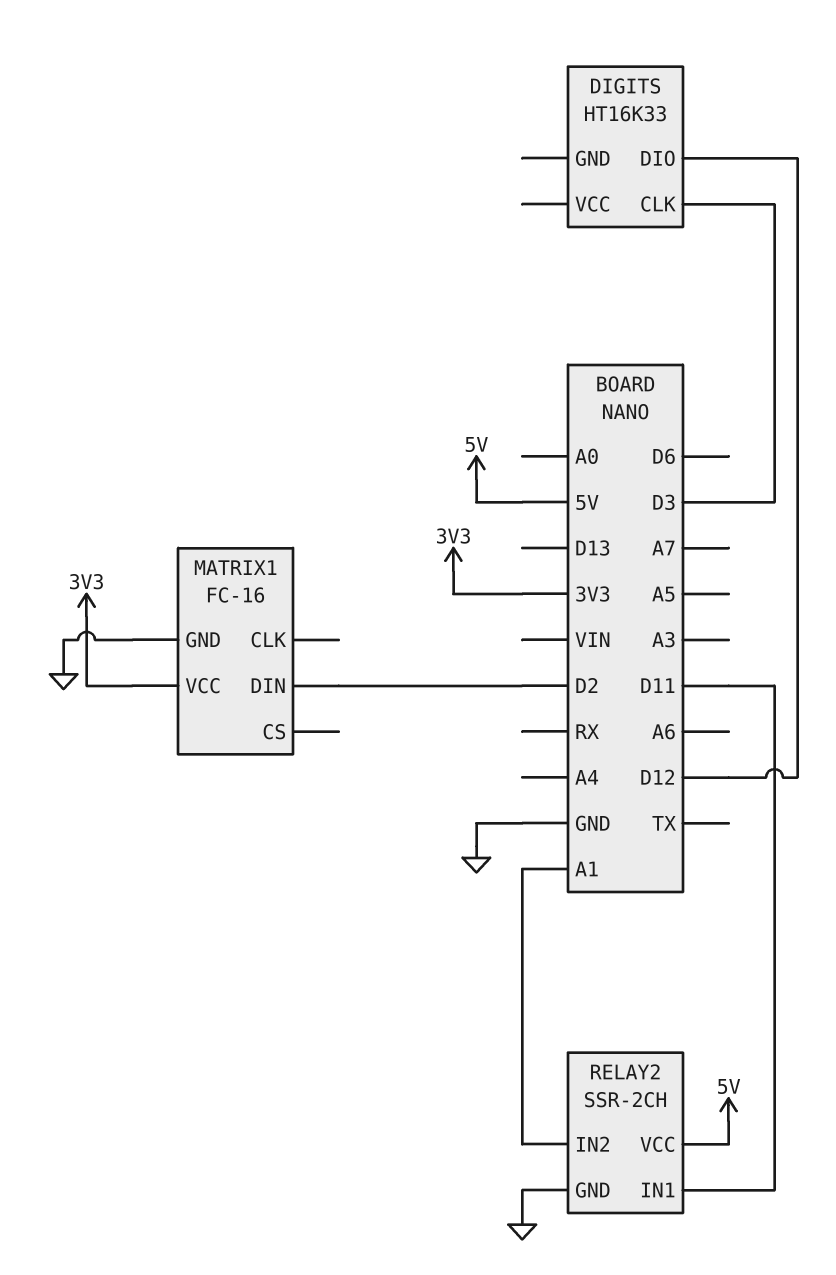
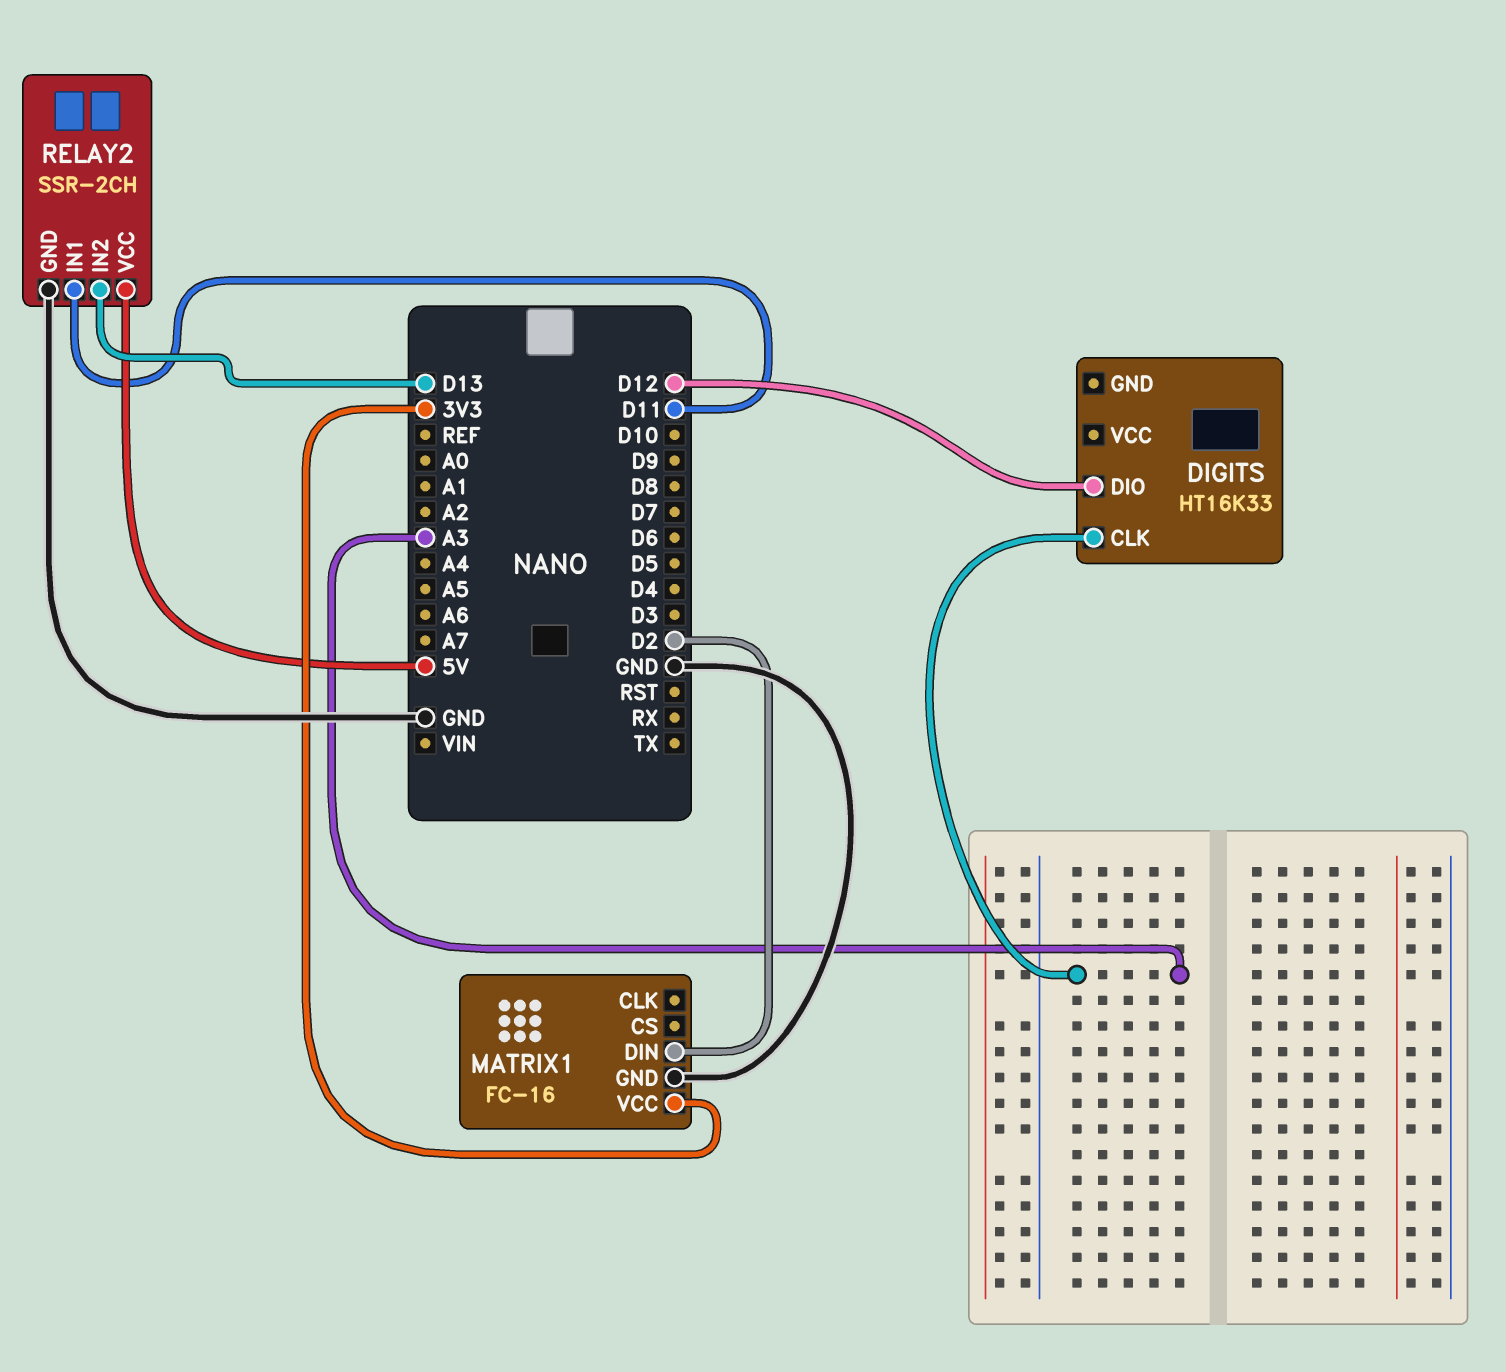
DIGITS pin CLK: D3 -> A3
RELAY2 pin IN2: A1 -> D13

